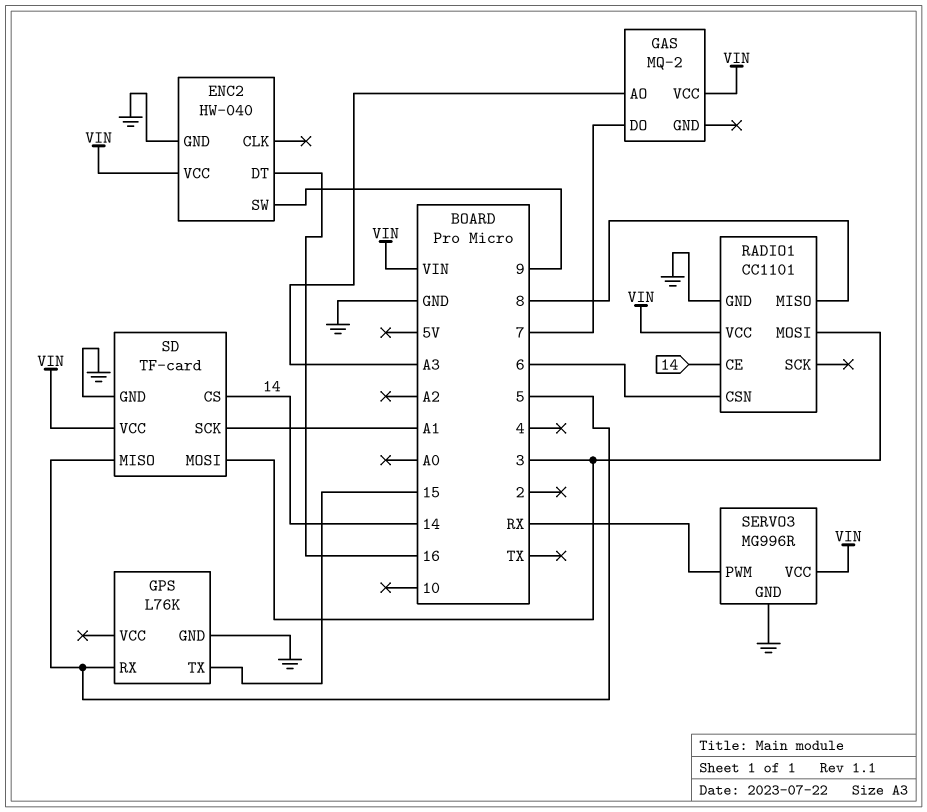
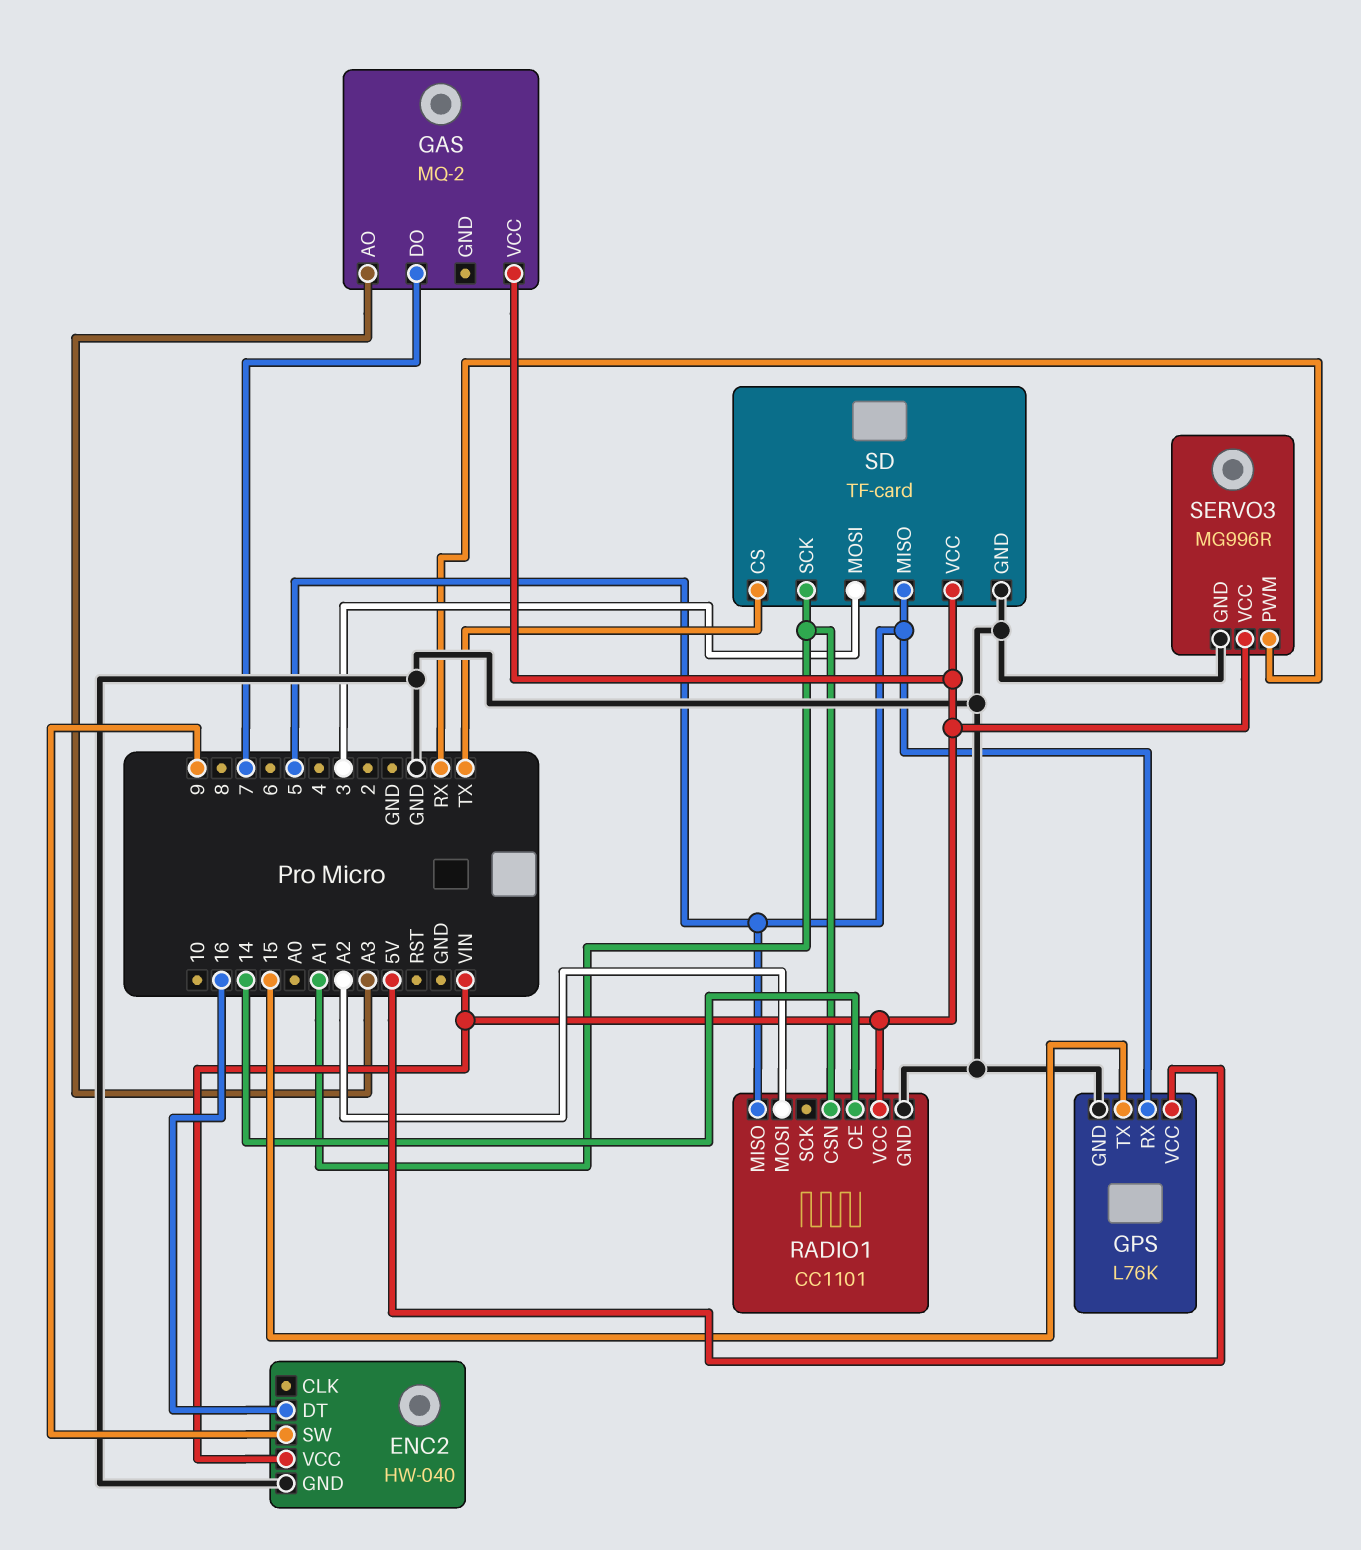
GPS pin VCC: none -> 5V
RADIO1 pin CSN: 6 -> A1
RADIO1 pin MISO: 8 -> 5
RADIO1 pin MOSI: 3 -> A2
SD pin CS: 14 -> TX

